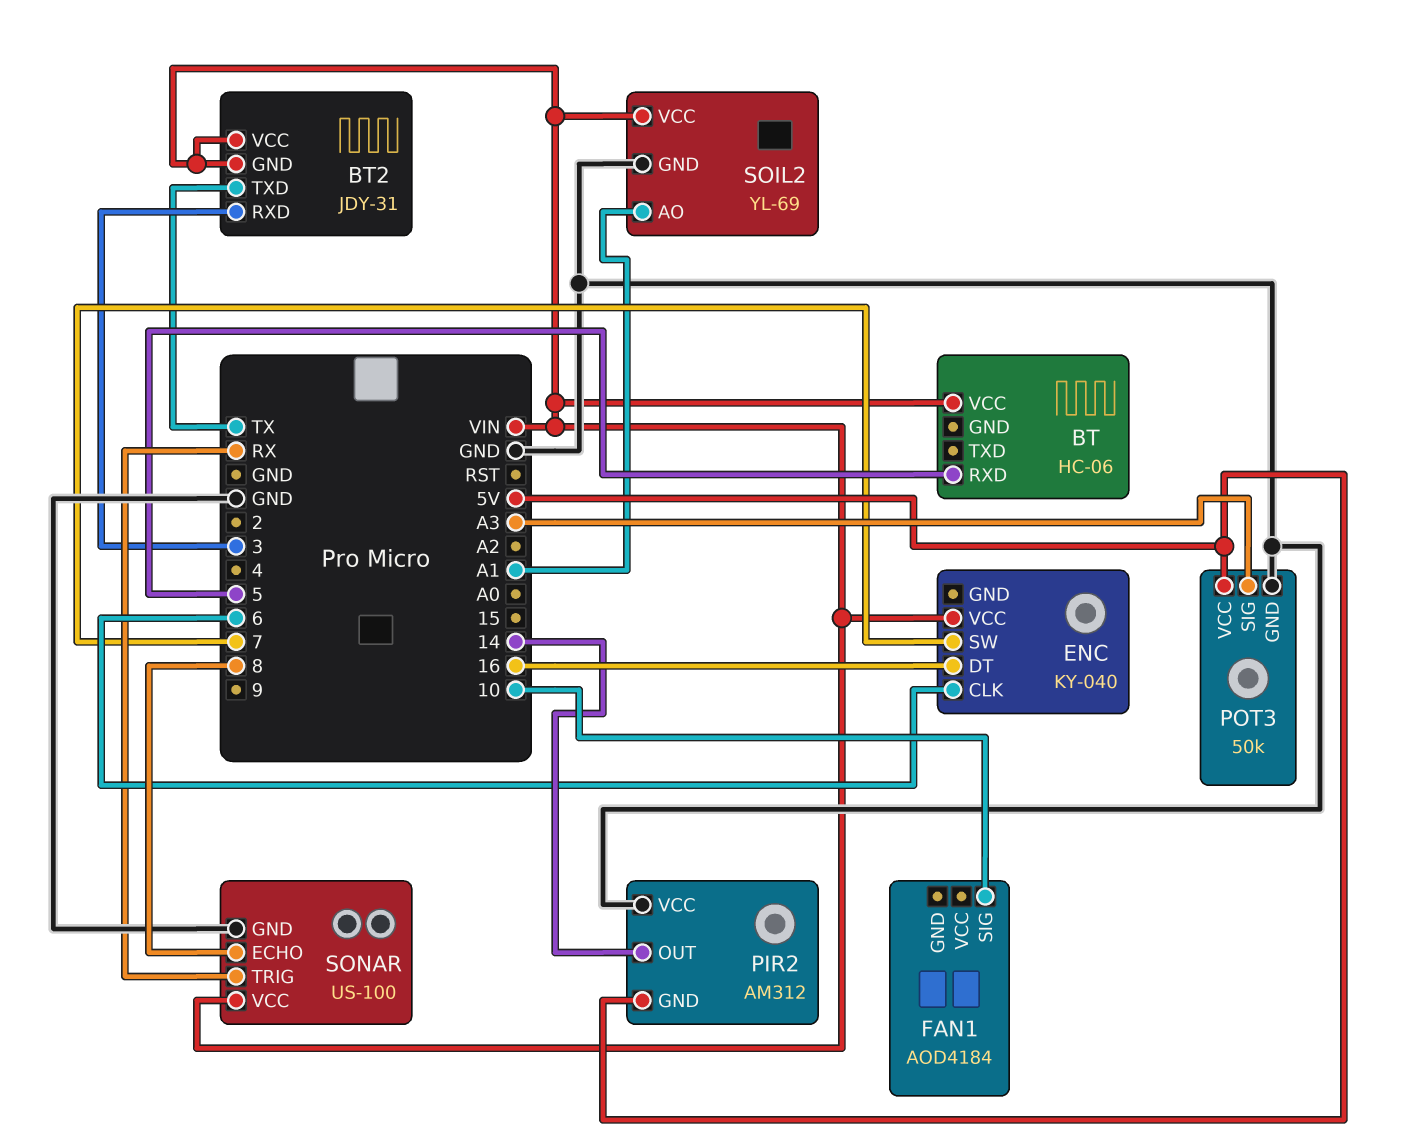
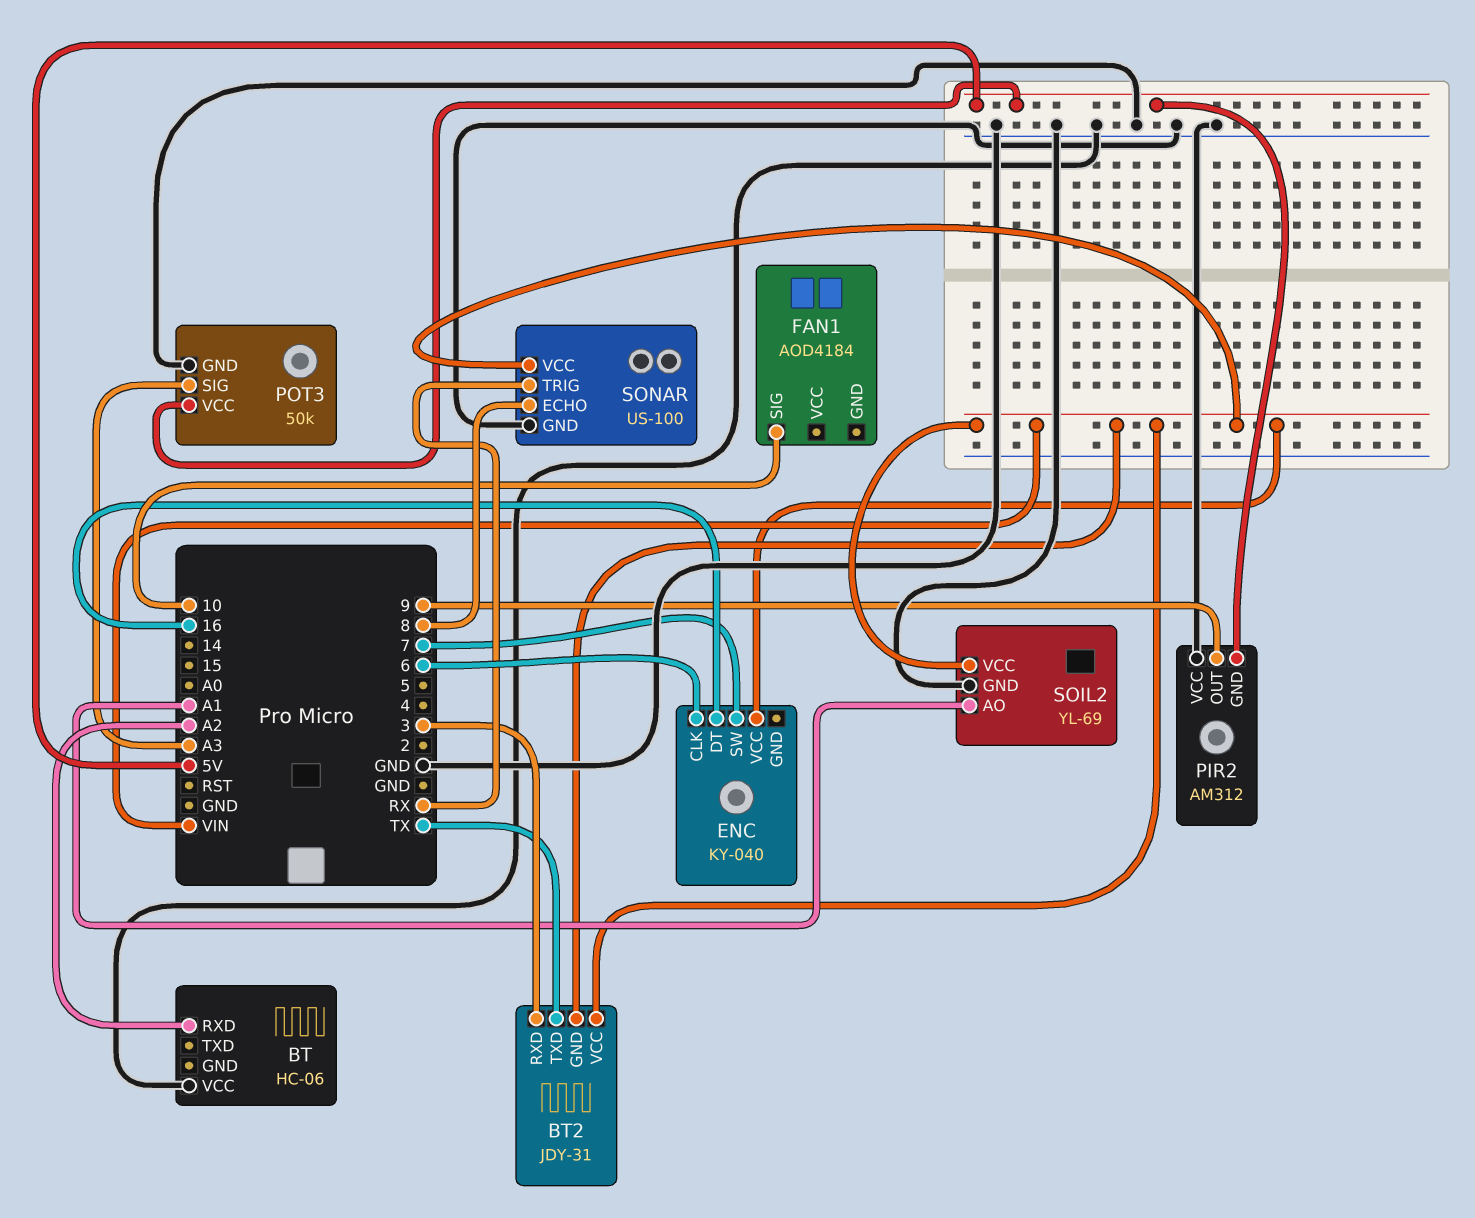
BT pin RXD: 5 -> A2
BT pin VCC: VIN -> GND
PIR2 pin OUT: 14 -> 9

